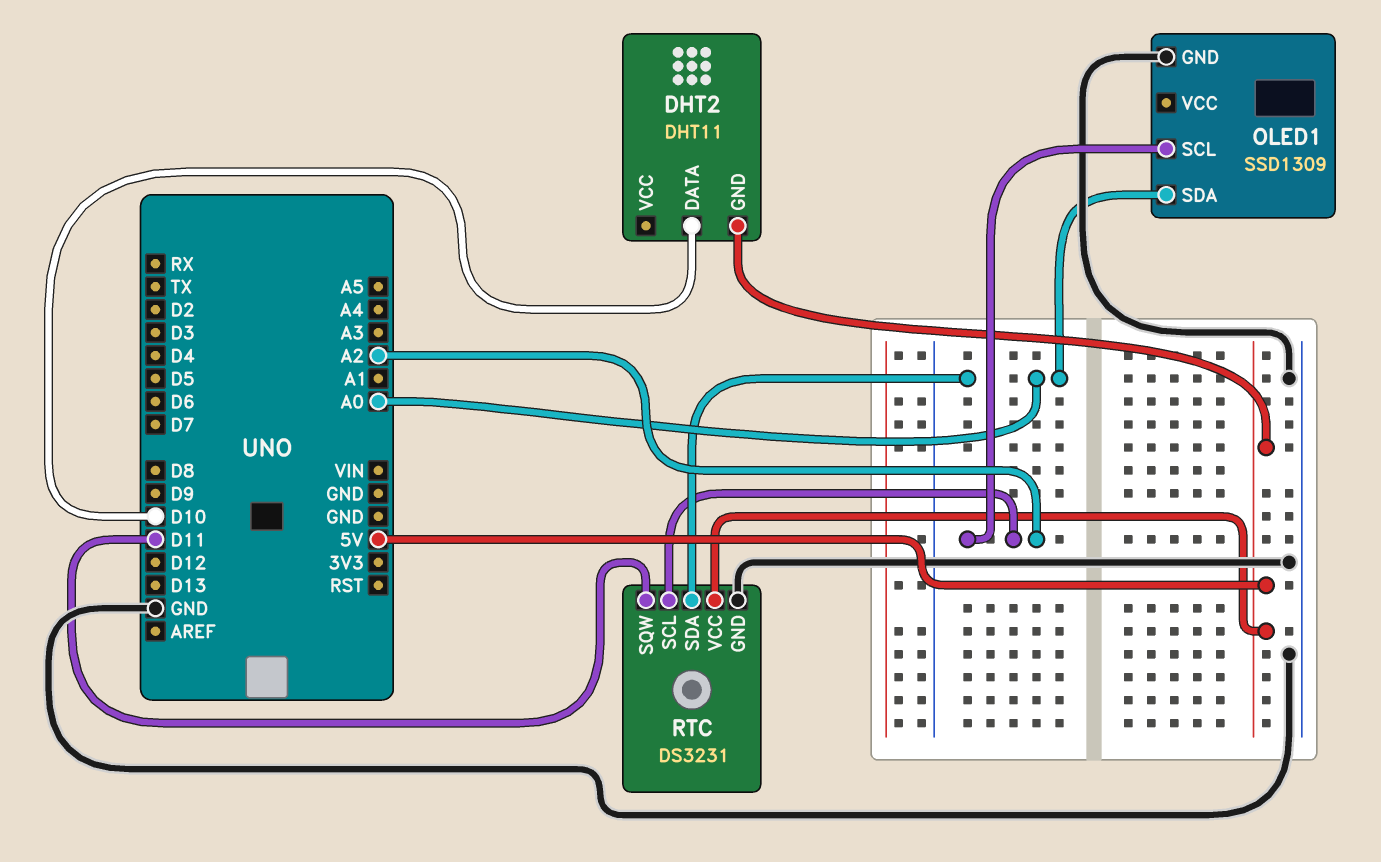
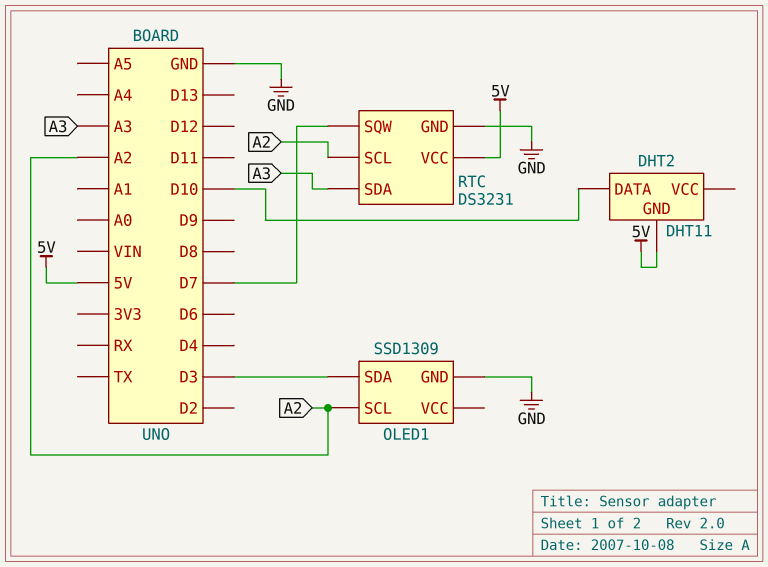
OLED1 pin SDA: A0 -> D3
RTC pin SDA: A0 -> A3
RTC pin SQW: D11 -> D7

